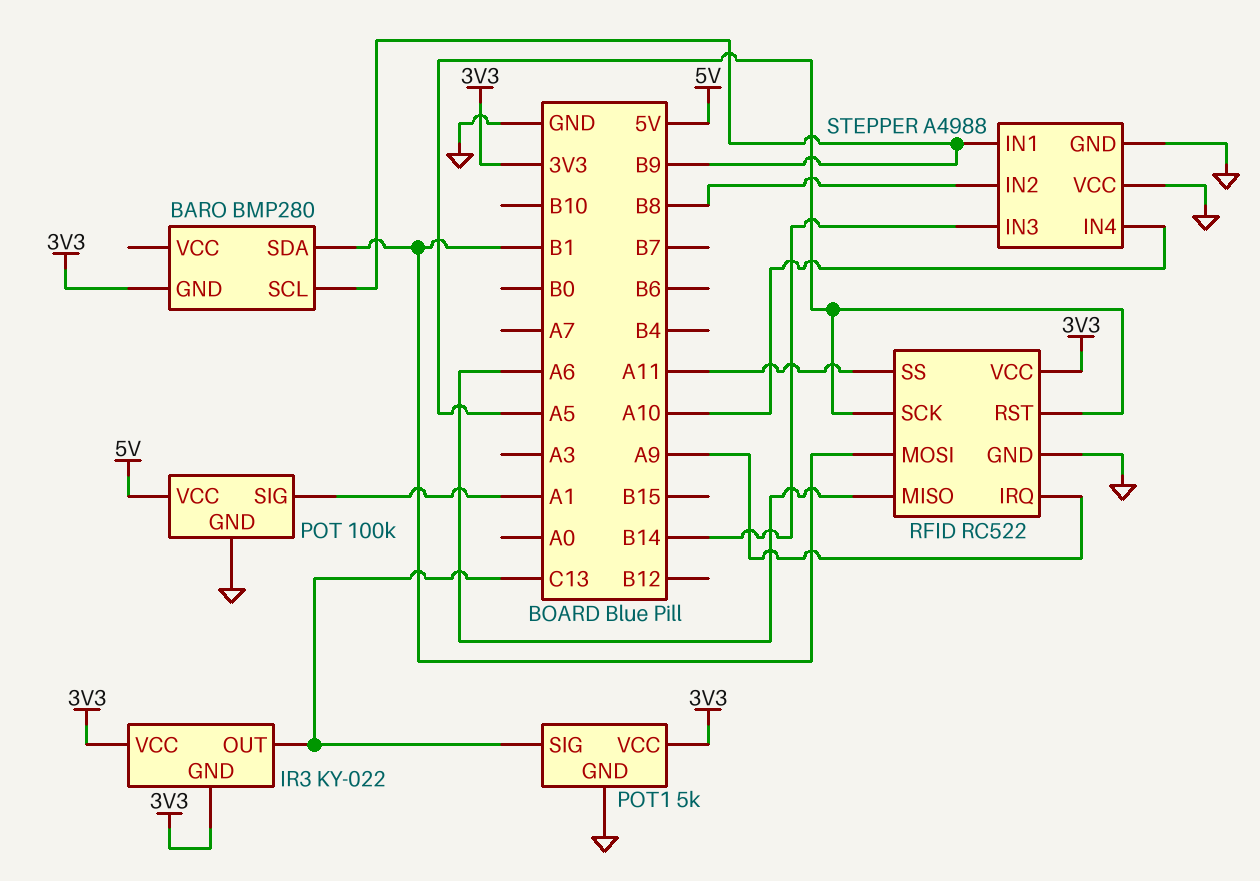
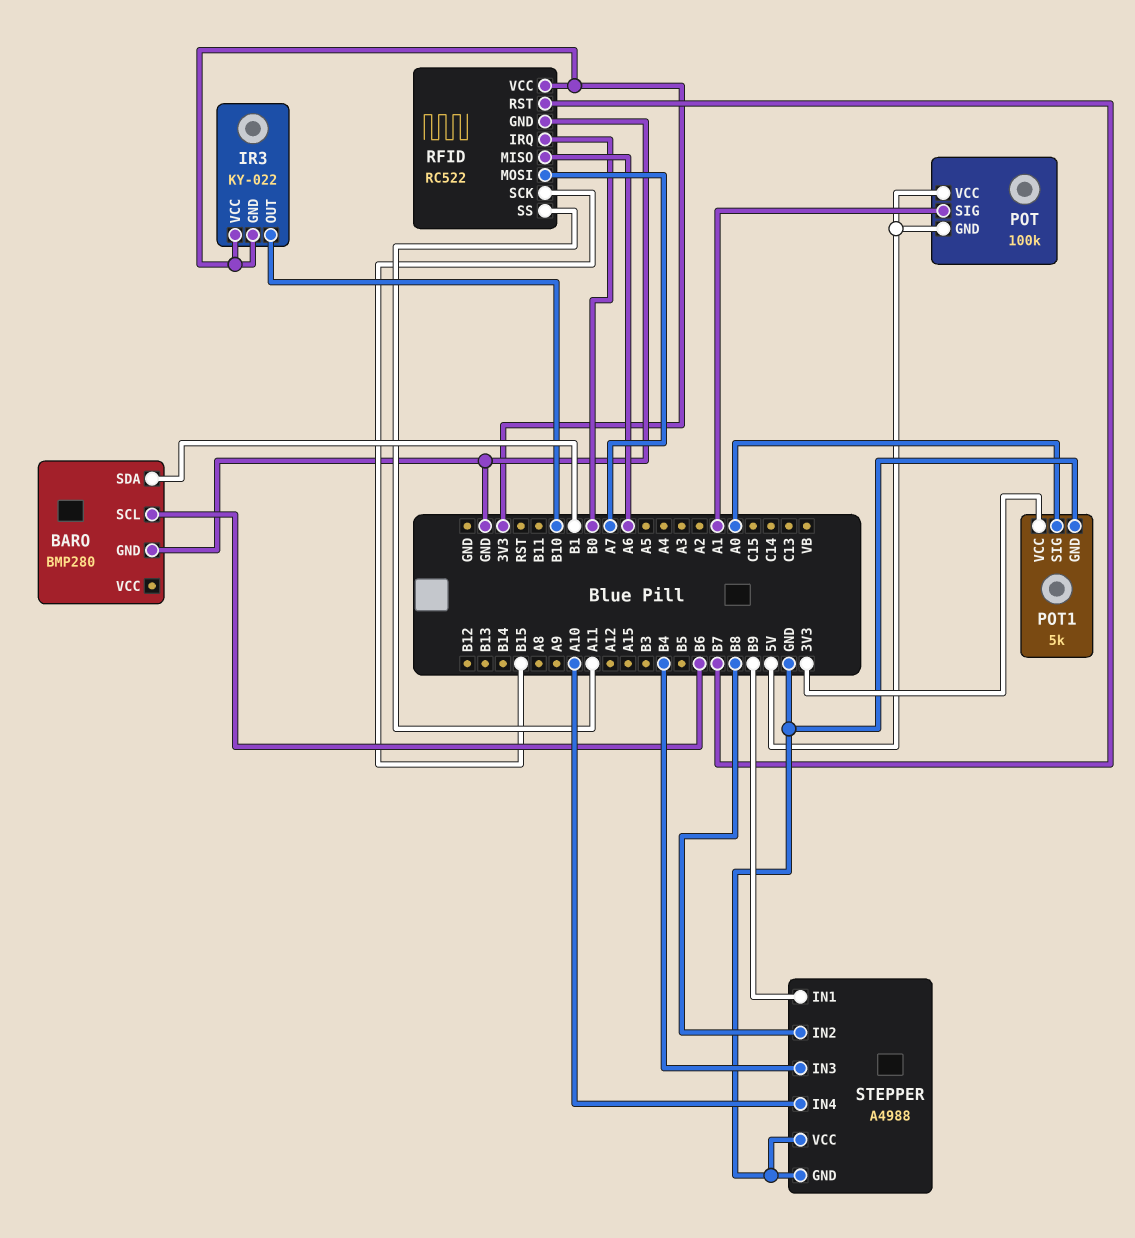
BARO pin GND: 3V3 -> GND
BARO pin SCL: B9 -> B6
IR3 pin OUT: C13 -> B10
POT pin GND: GND -> 5V
POT1 pin SIG: C13 -> A0
RFID pin IRQ: A9 -> B0
RFID pin MOSI: B1 -> A7
RFID pin RST: A5 -> B7
RFID pin SCK: A5 -> B15
STEPPER pin IN3: B14 -> B4

